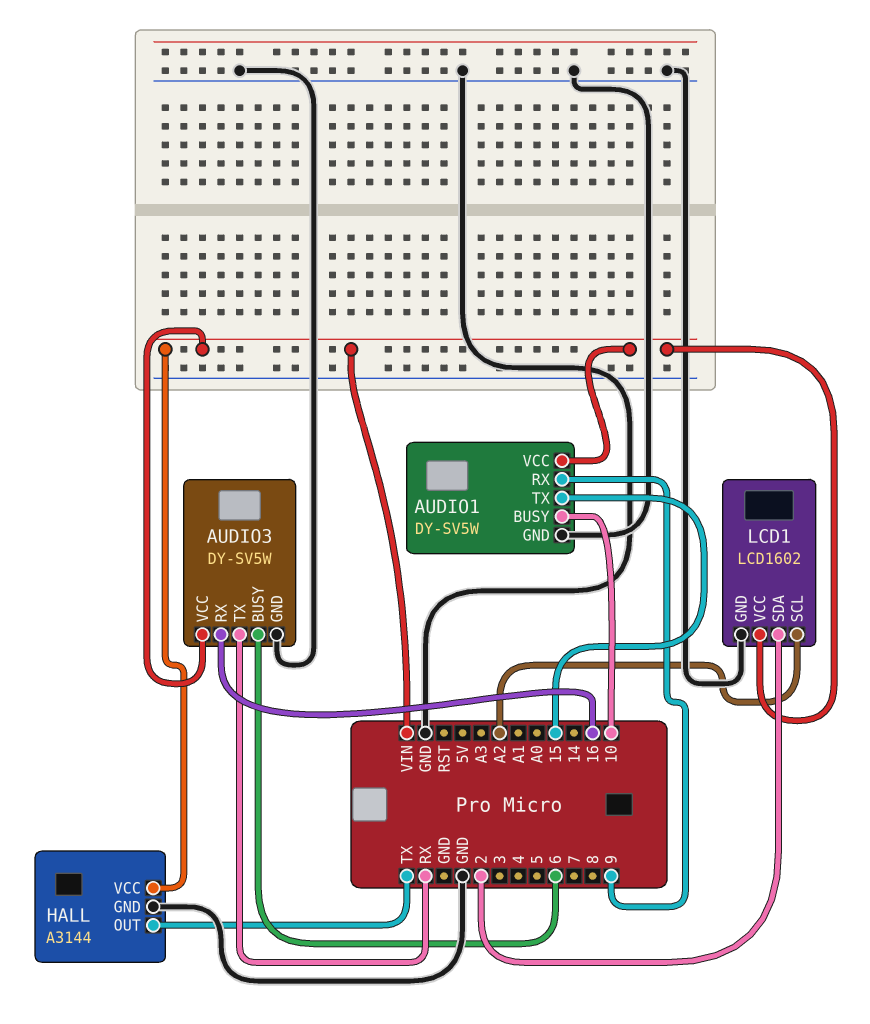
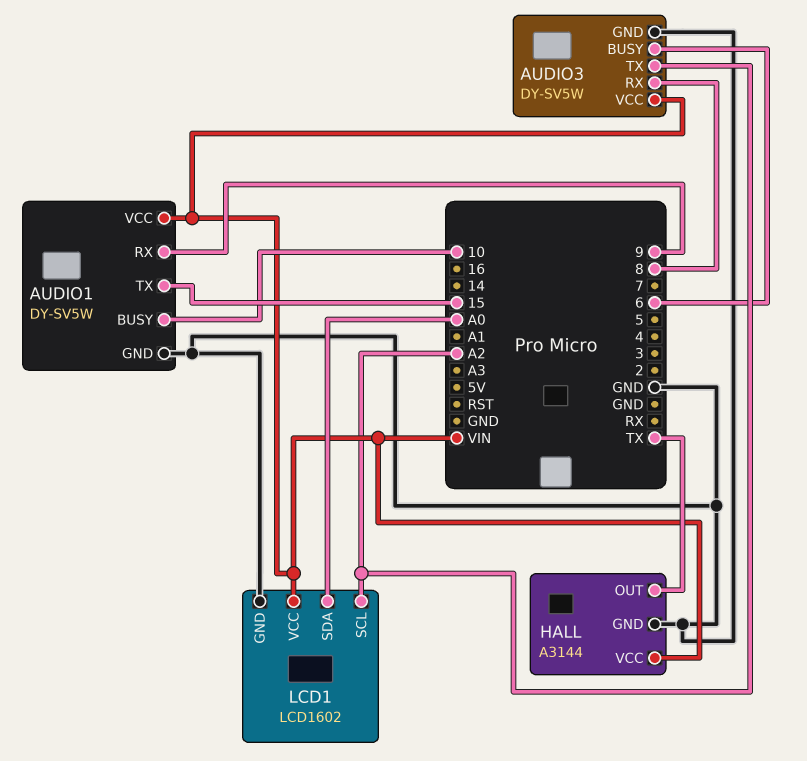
AUDIO3 pin RX: 16 -> 8
AUDIO3 pin TX: RX -> A2
LCD1 pin SDA: 2 -> A0

